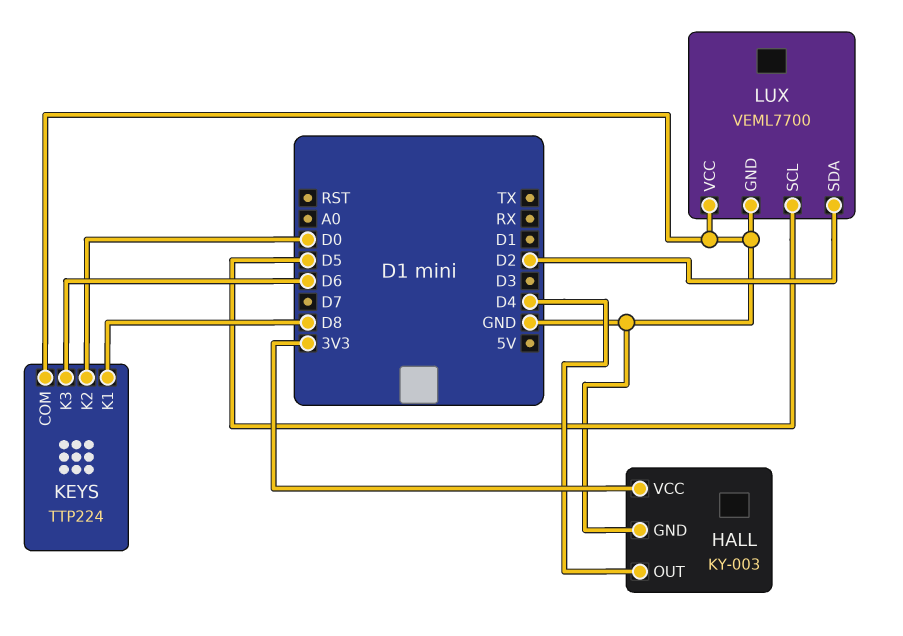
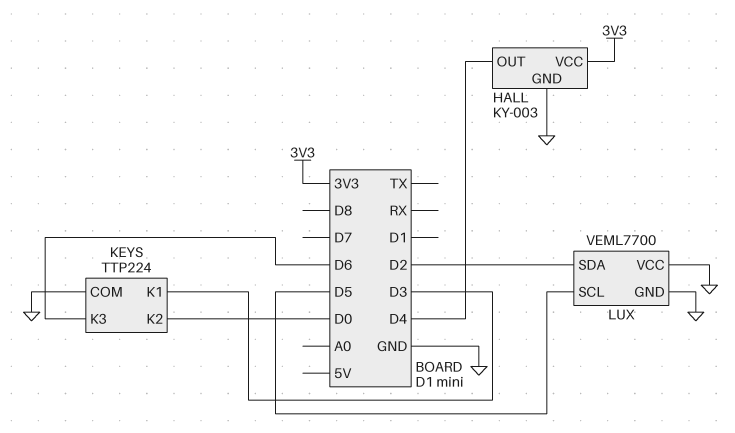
KEYS pin K1: D8 -> D3

